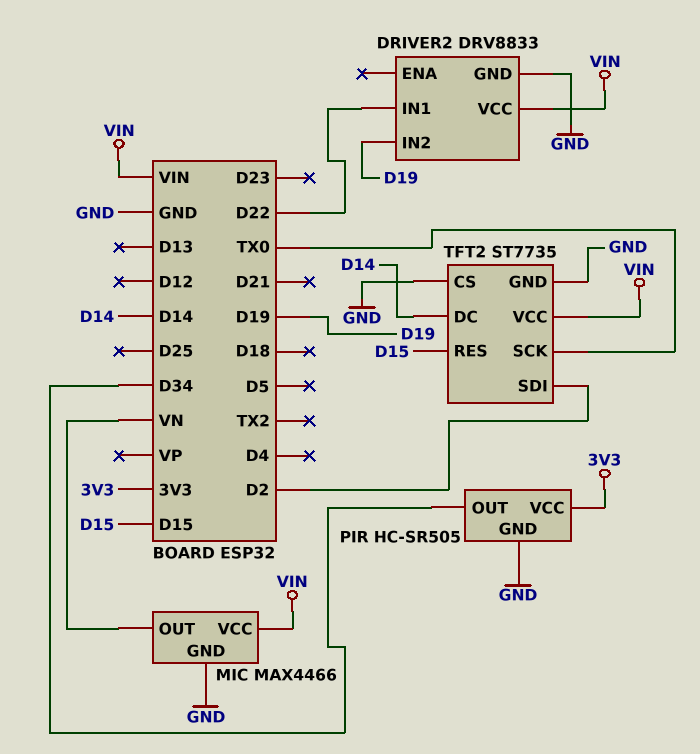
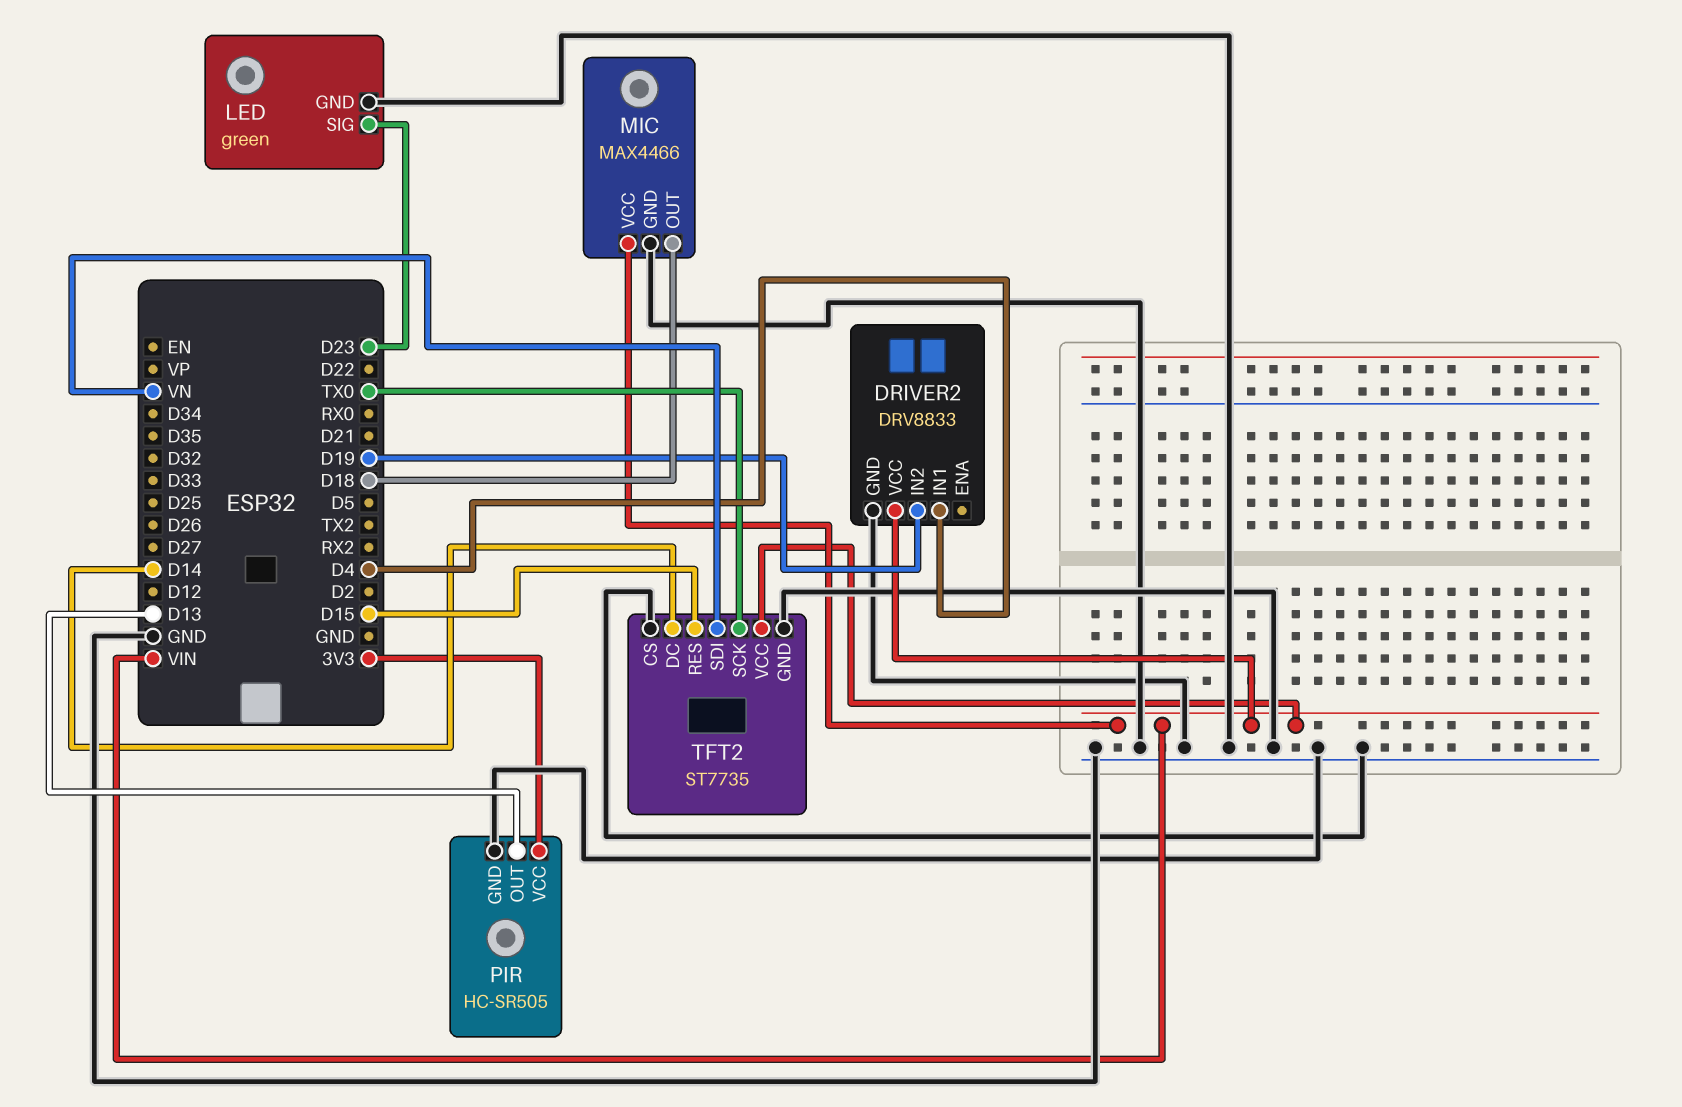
DRIVER2 pin IN1: D22 -> D4
LED: none -> green
LED pin GND: none -> GND
LED pin SIG: none -> D23
MIC pin OUT: VN -> D18
PIR pin OUT: D34 -> D13
TFT2 pin SDI: D2 -> VN

